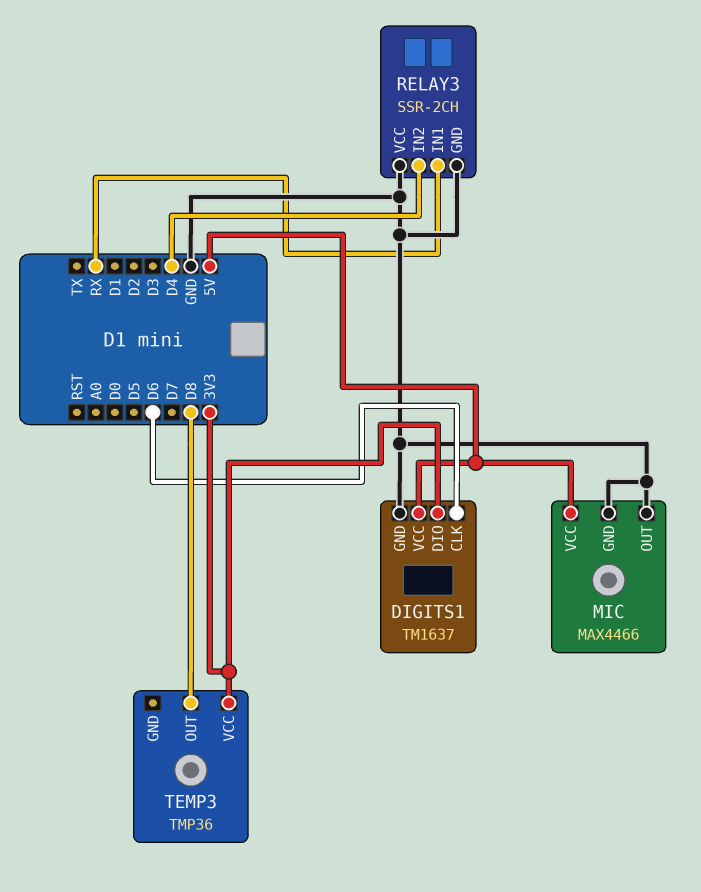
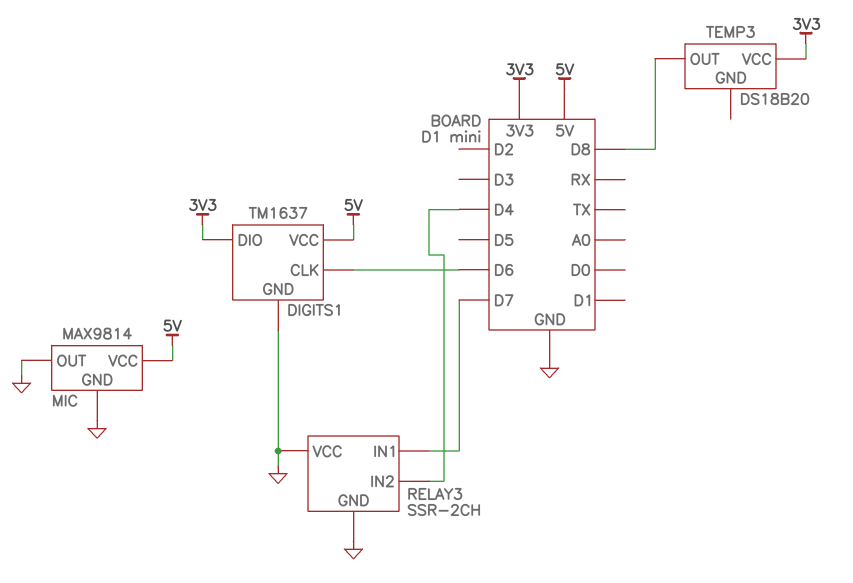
MIC: MAX4466 -> MAX9814
RELAY3 pin IN1: RX -> D7
TEMP3: TMP36 -> DS18B20

